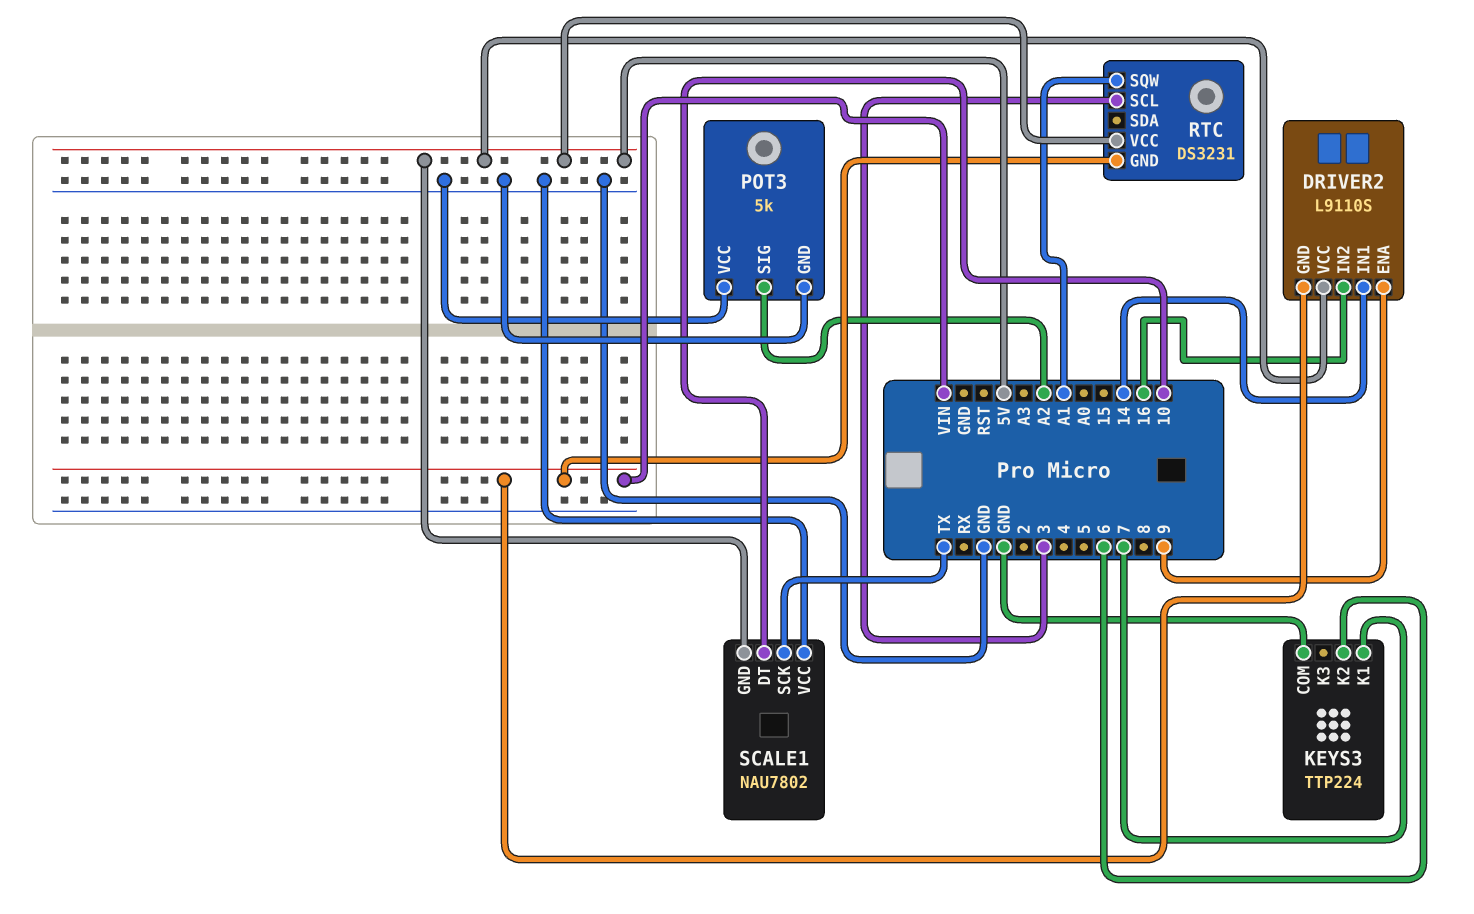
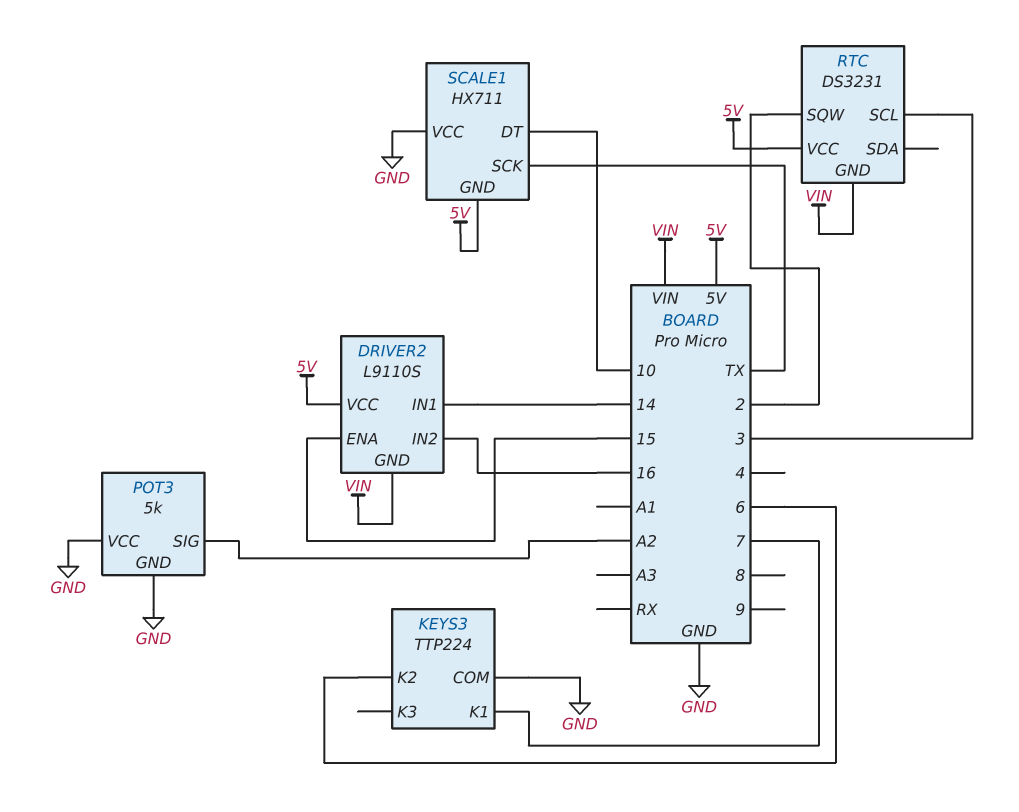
DRIVER2 pin ENA: 9 -> 15
RTC pin SQW: A1 -> 2
SCALE1: NAU7802 -> HX711

